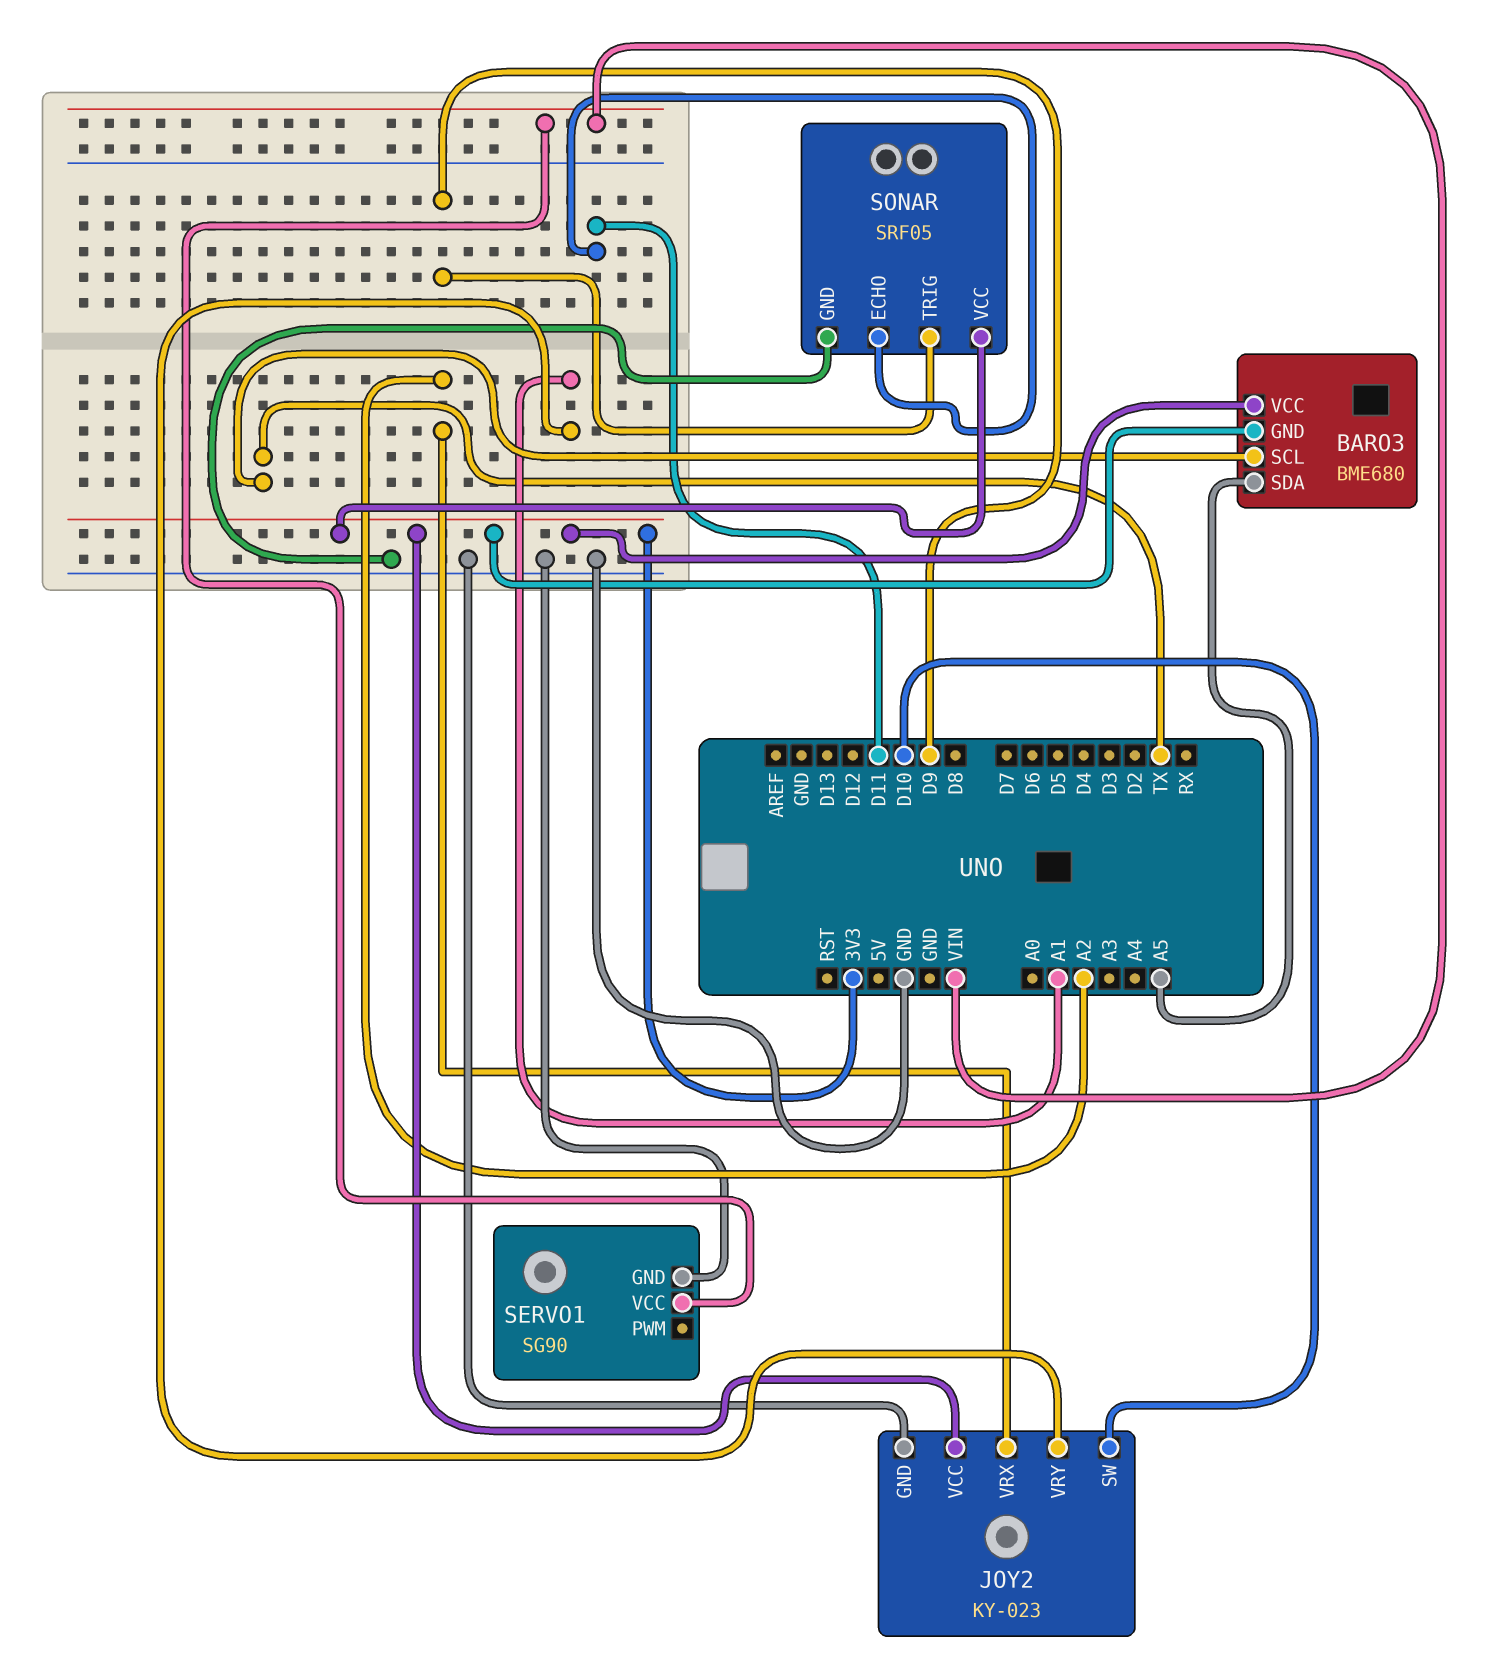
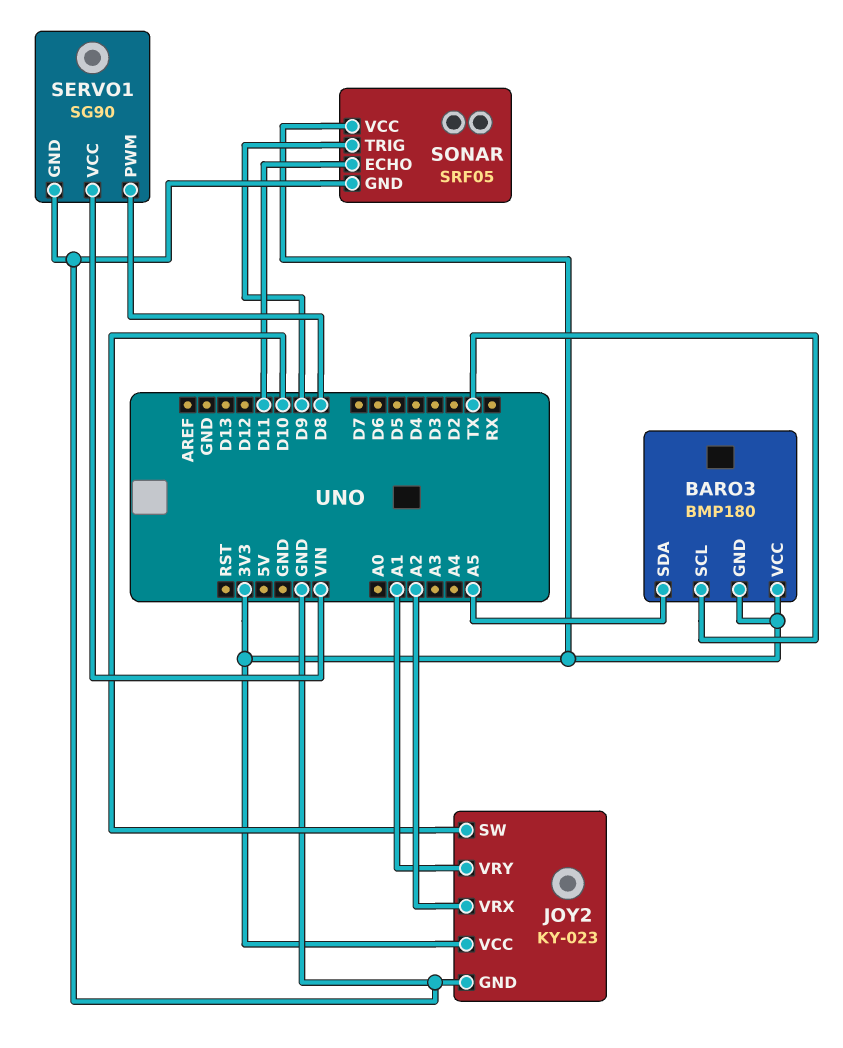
BARO3: BME680 -> BMP180
SERVO1 pin PWM: none -> D8

